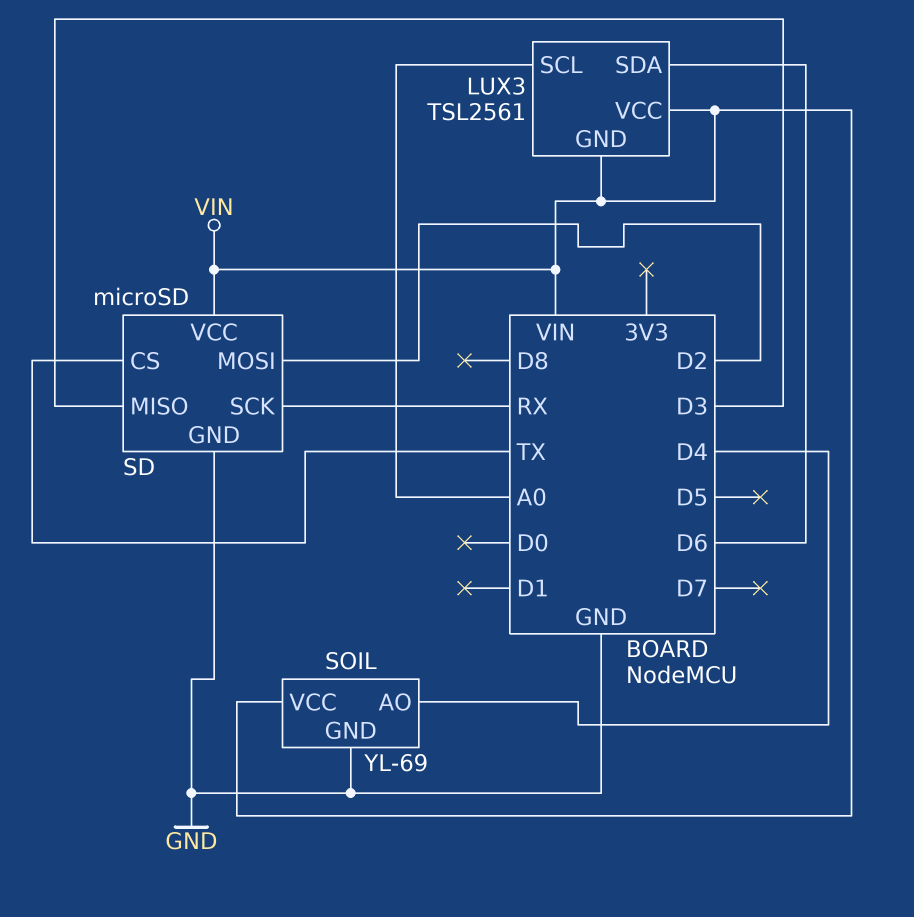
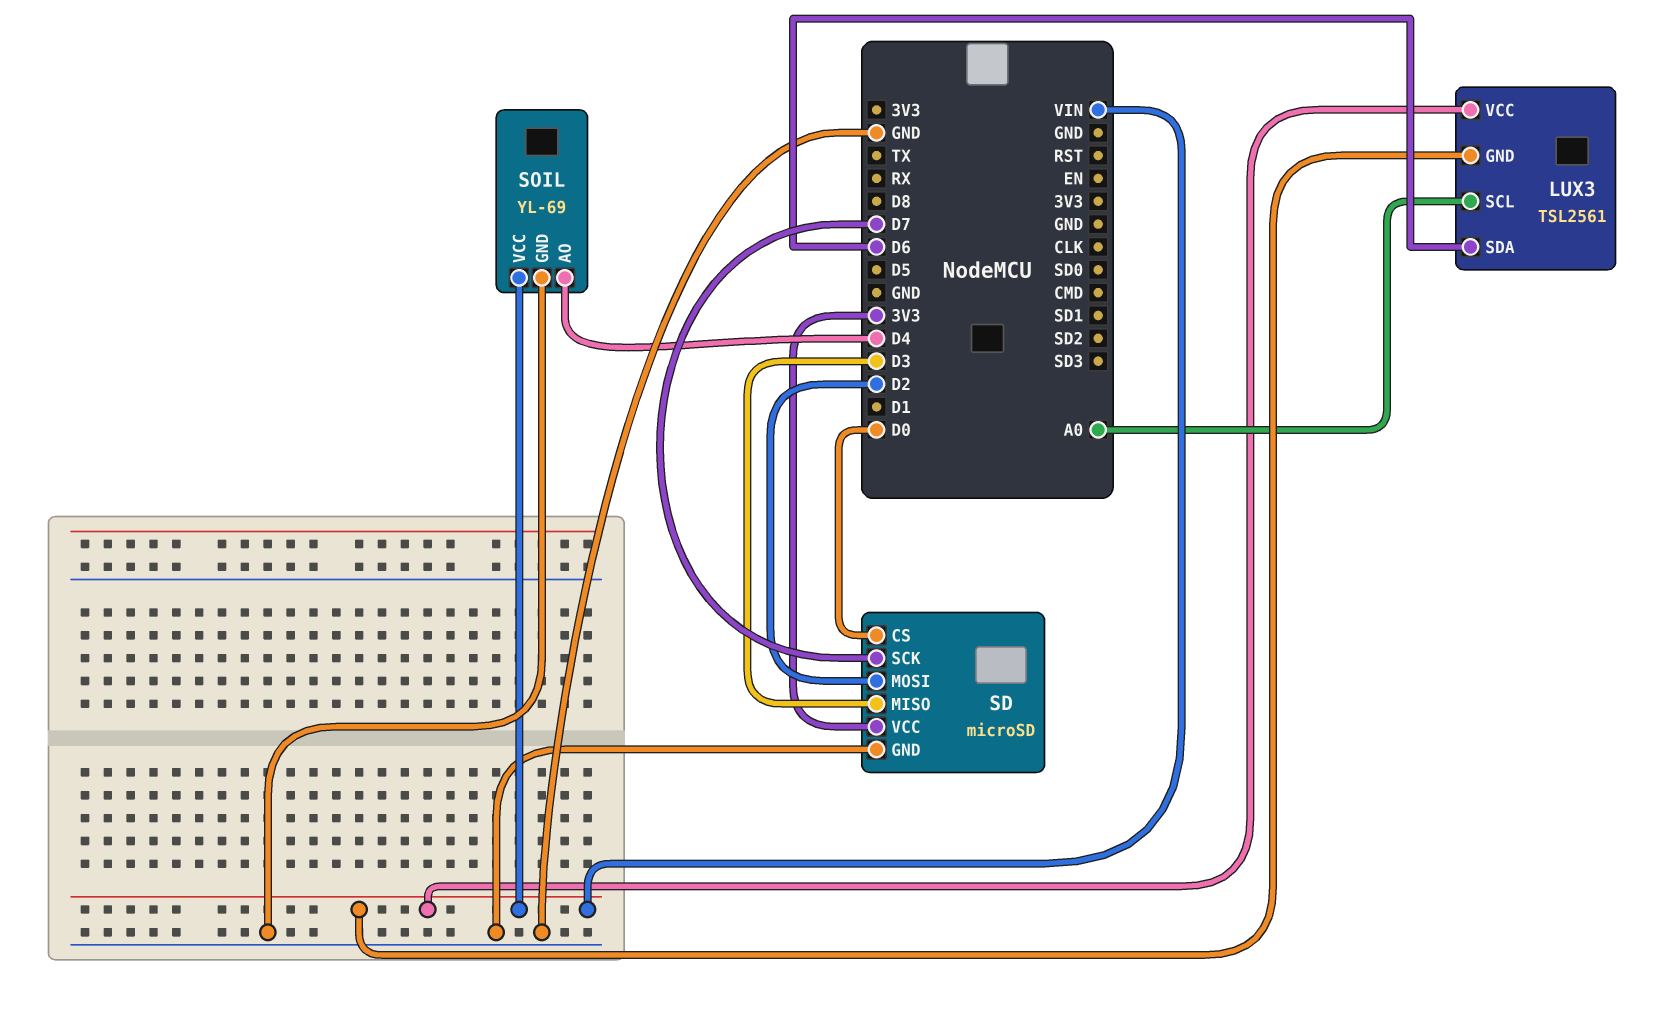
SD pin CS: TX -> D0
SD pin SCK: RX -> D7
SD pin VCC: VIN -> 3V3

